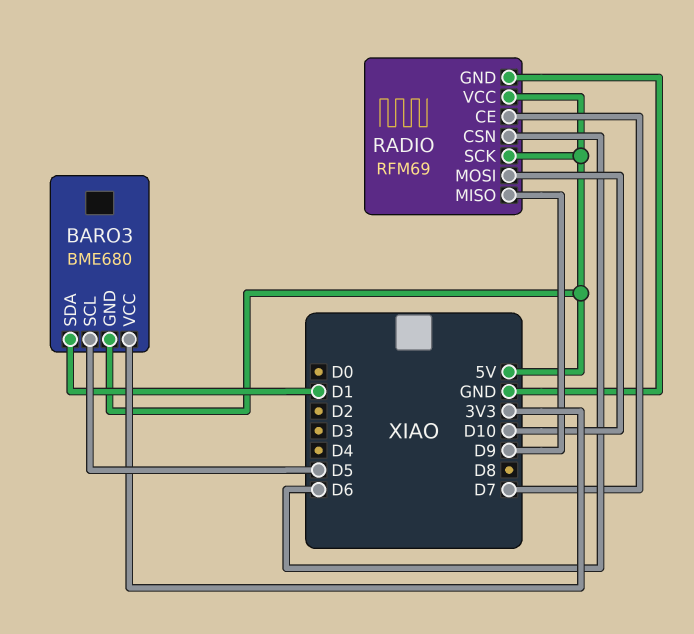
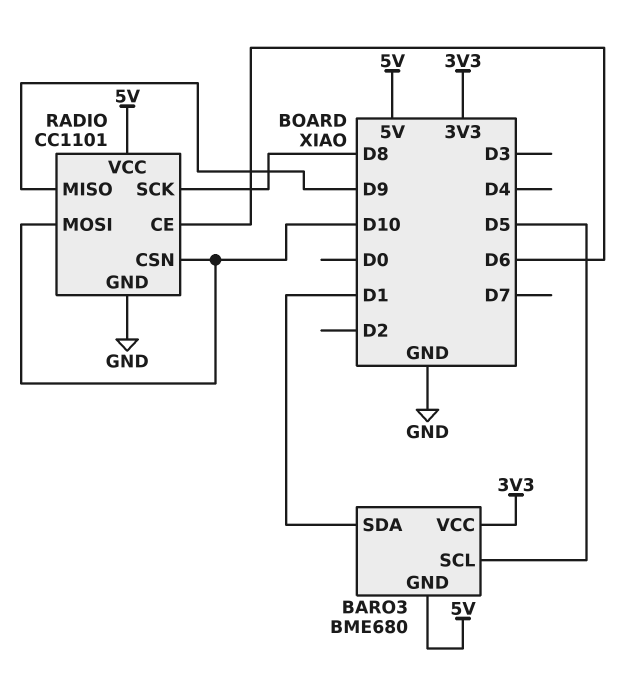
RADIO: RFM69 -> CC1101
RADIO pin CE: D7 -> D6
RADIO pin CSN: D6 -> D10
RADIO pin SCK: 5V -> D8

